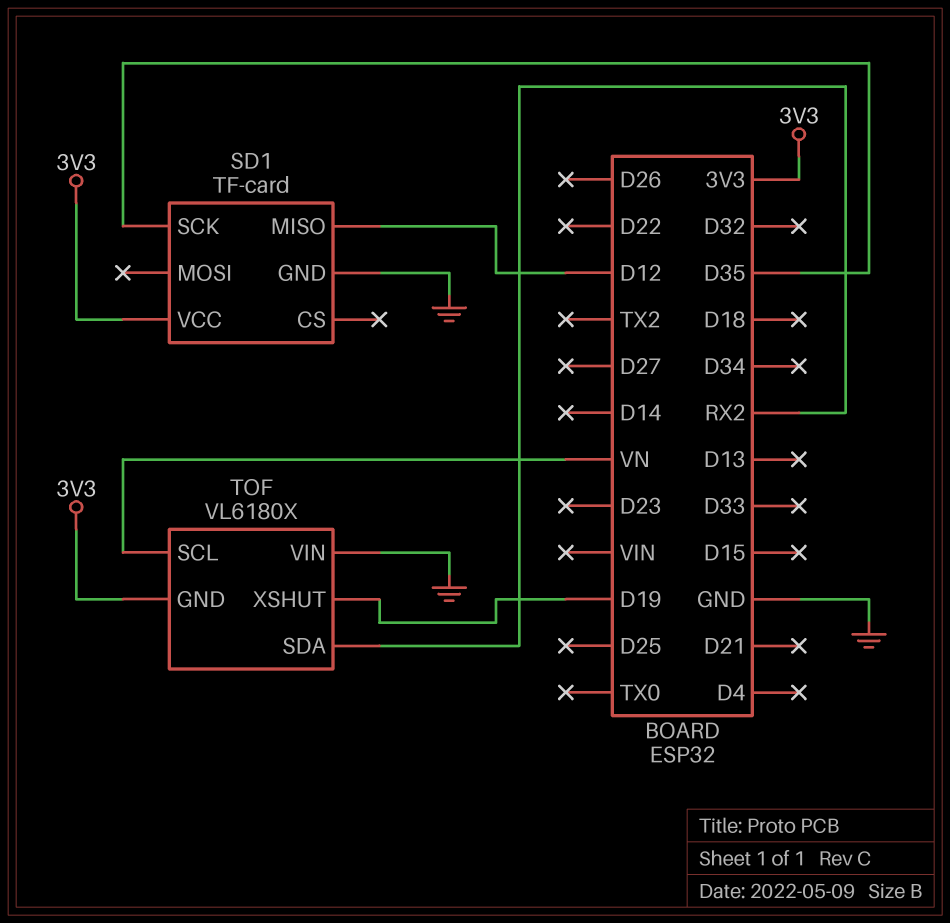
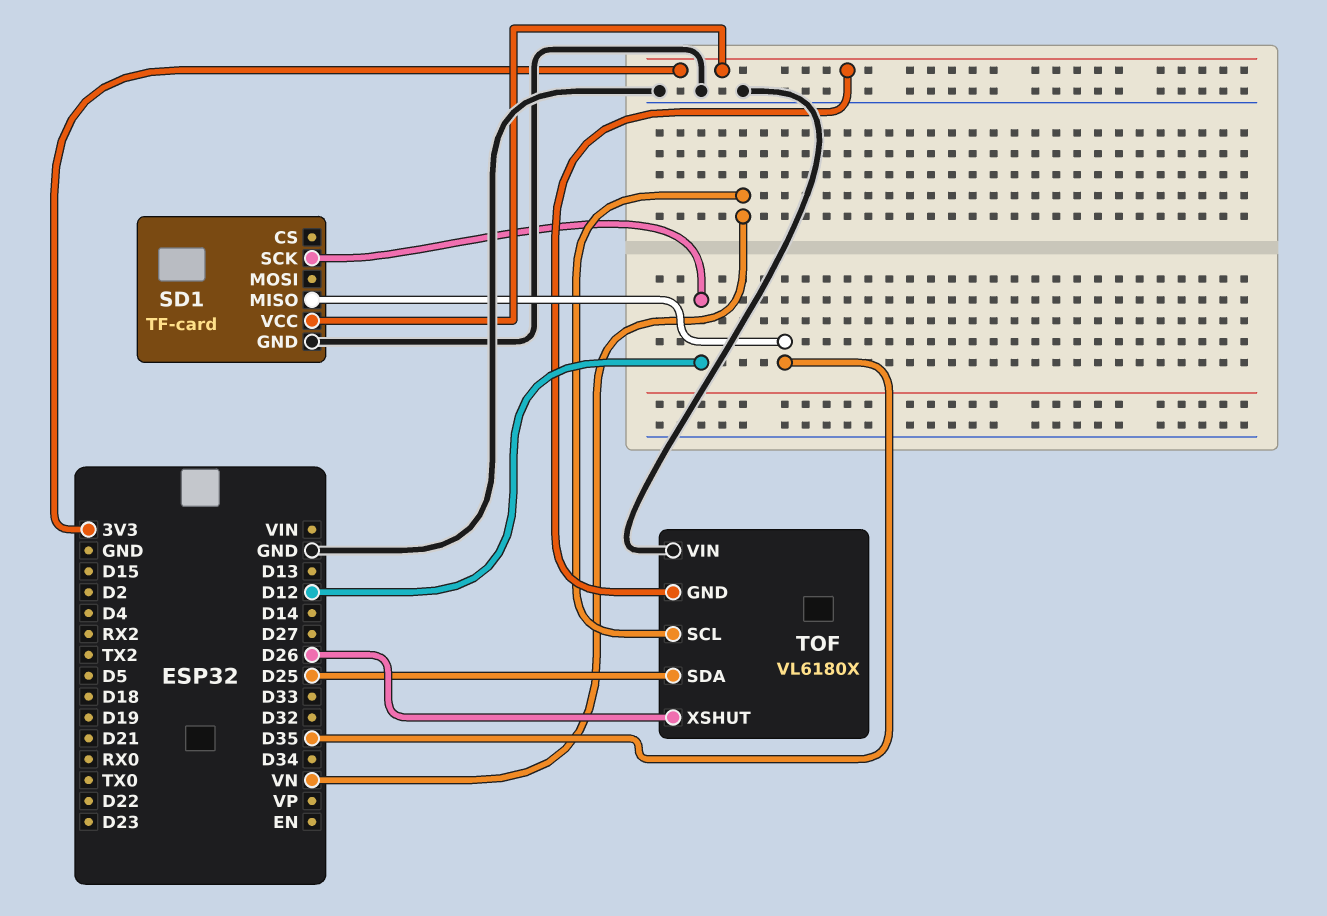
SD1 pin MISO: D12 -> D35
SD1 pin SCK: D35 -> D12
TOF pin SDA: RX2 -> D25
TOF pin XSHUT: D19 -> D26

